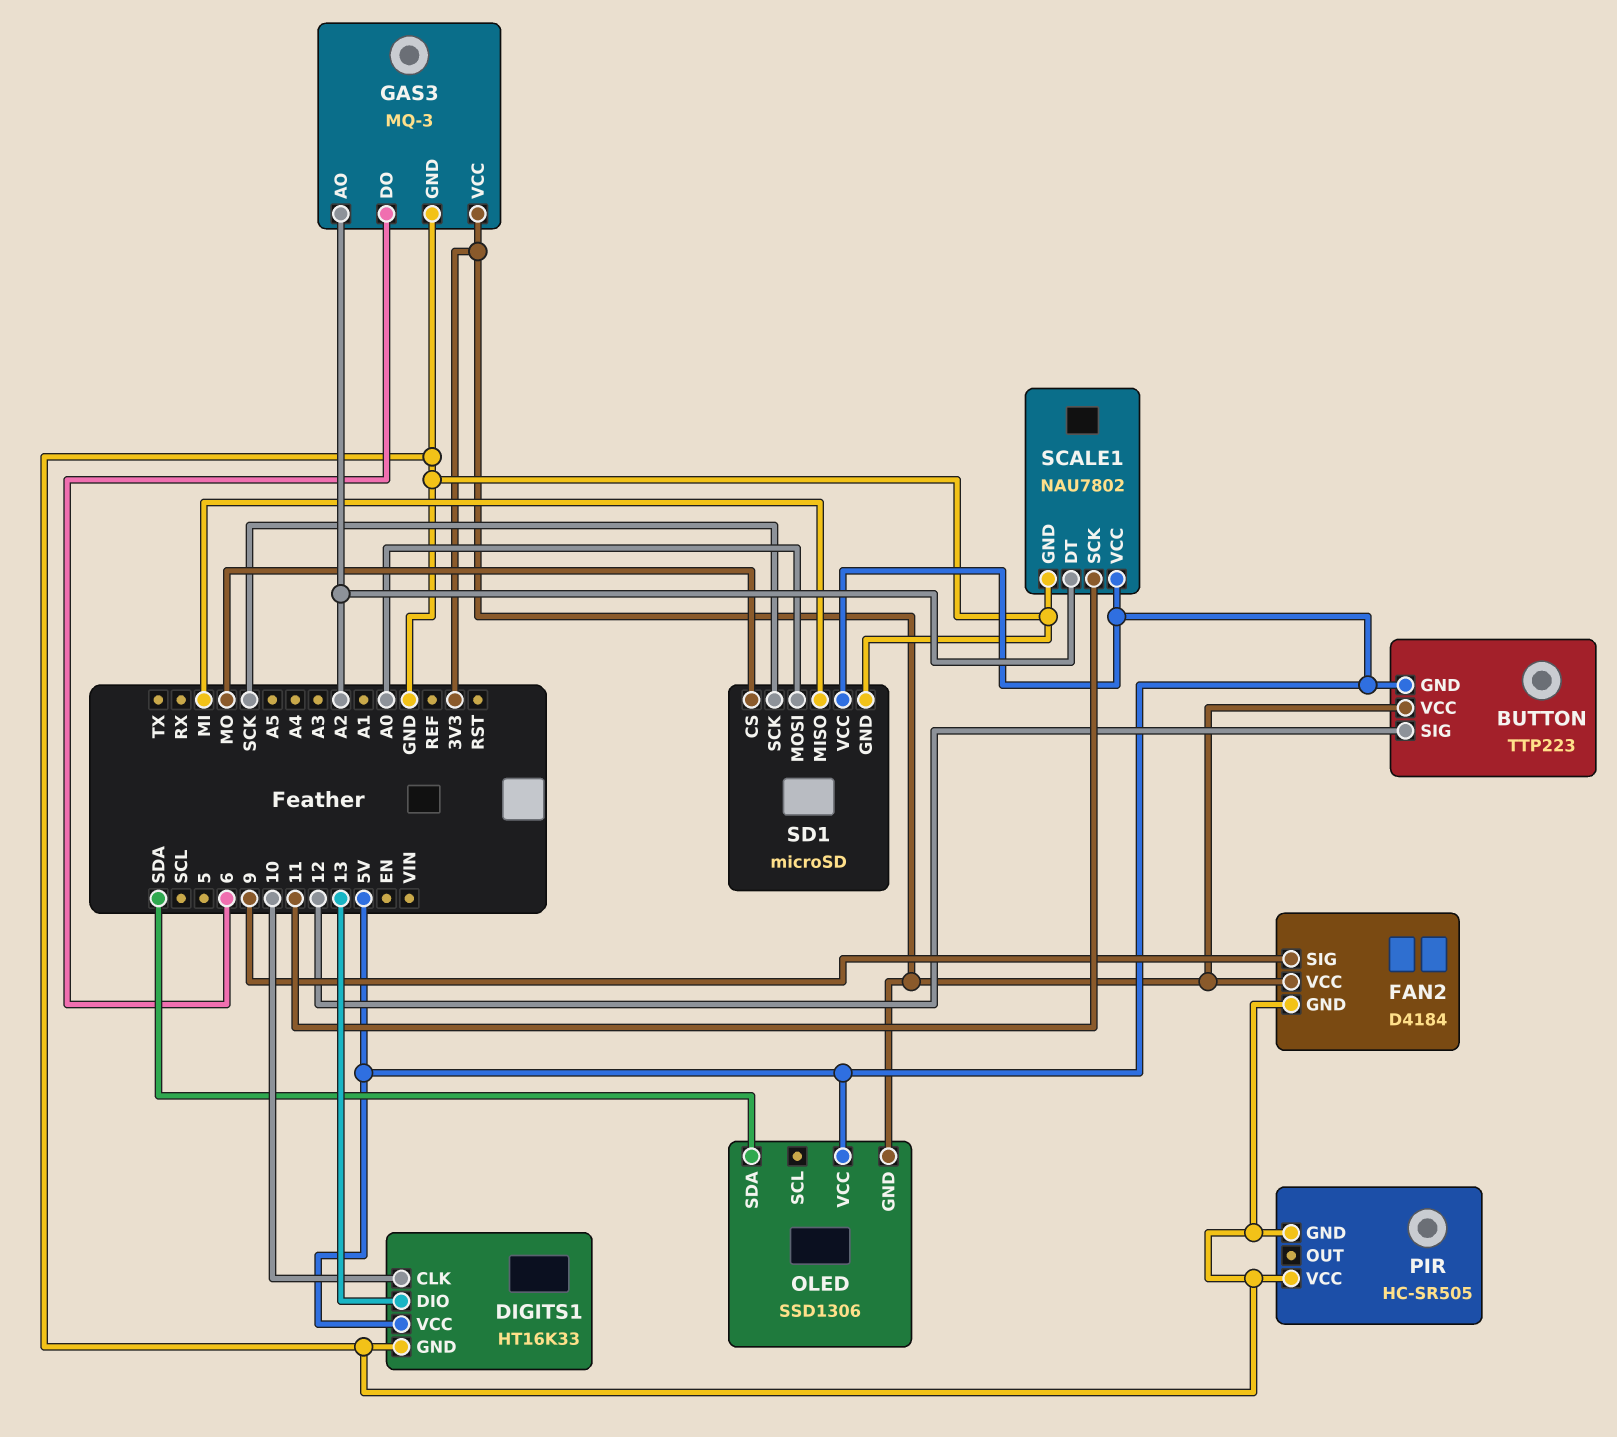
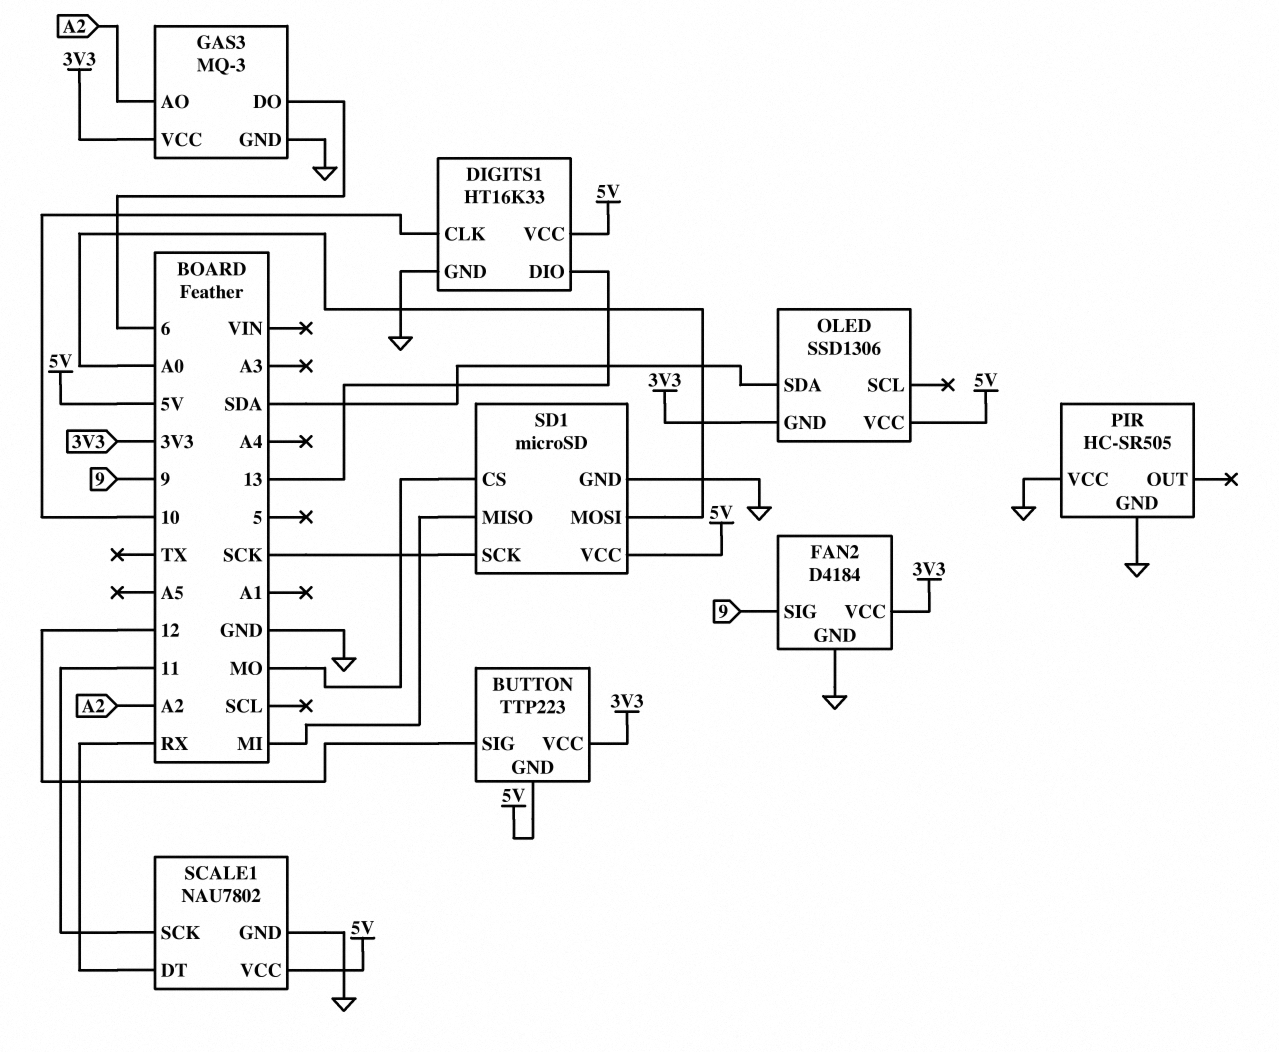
SCALE1 pin DT: A2 -> RX

